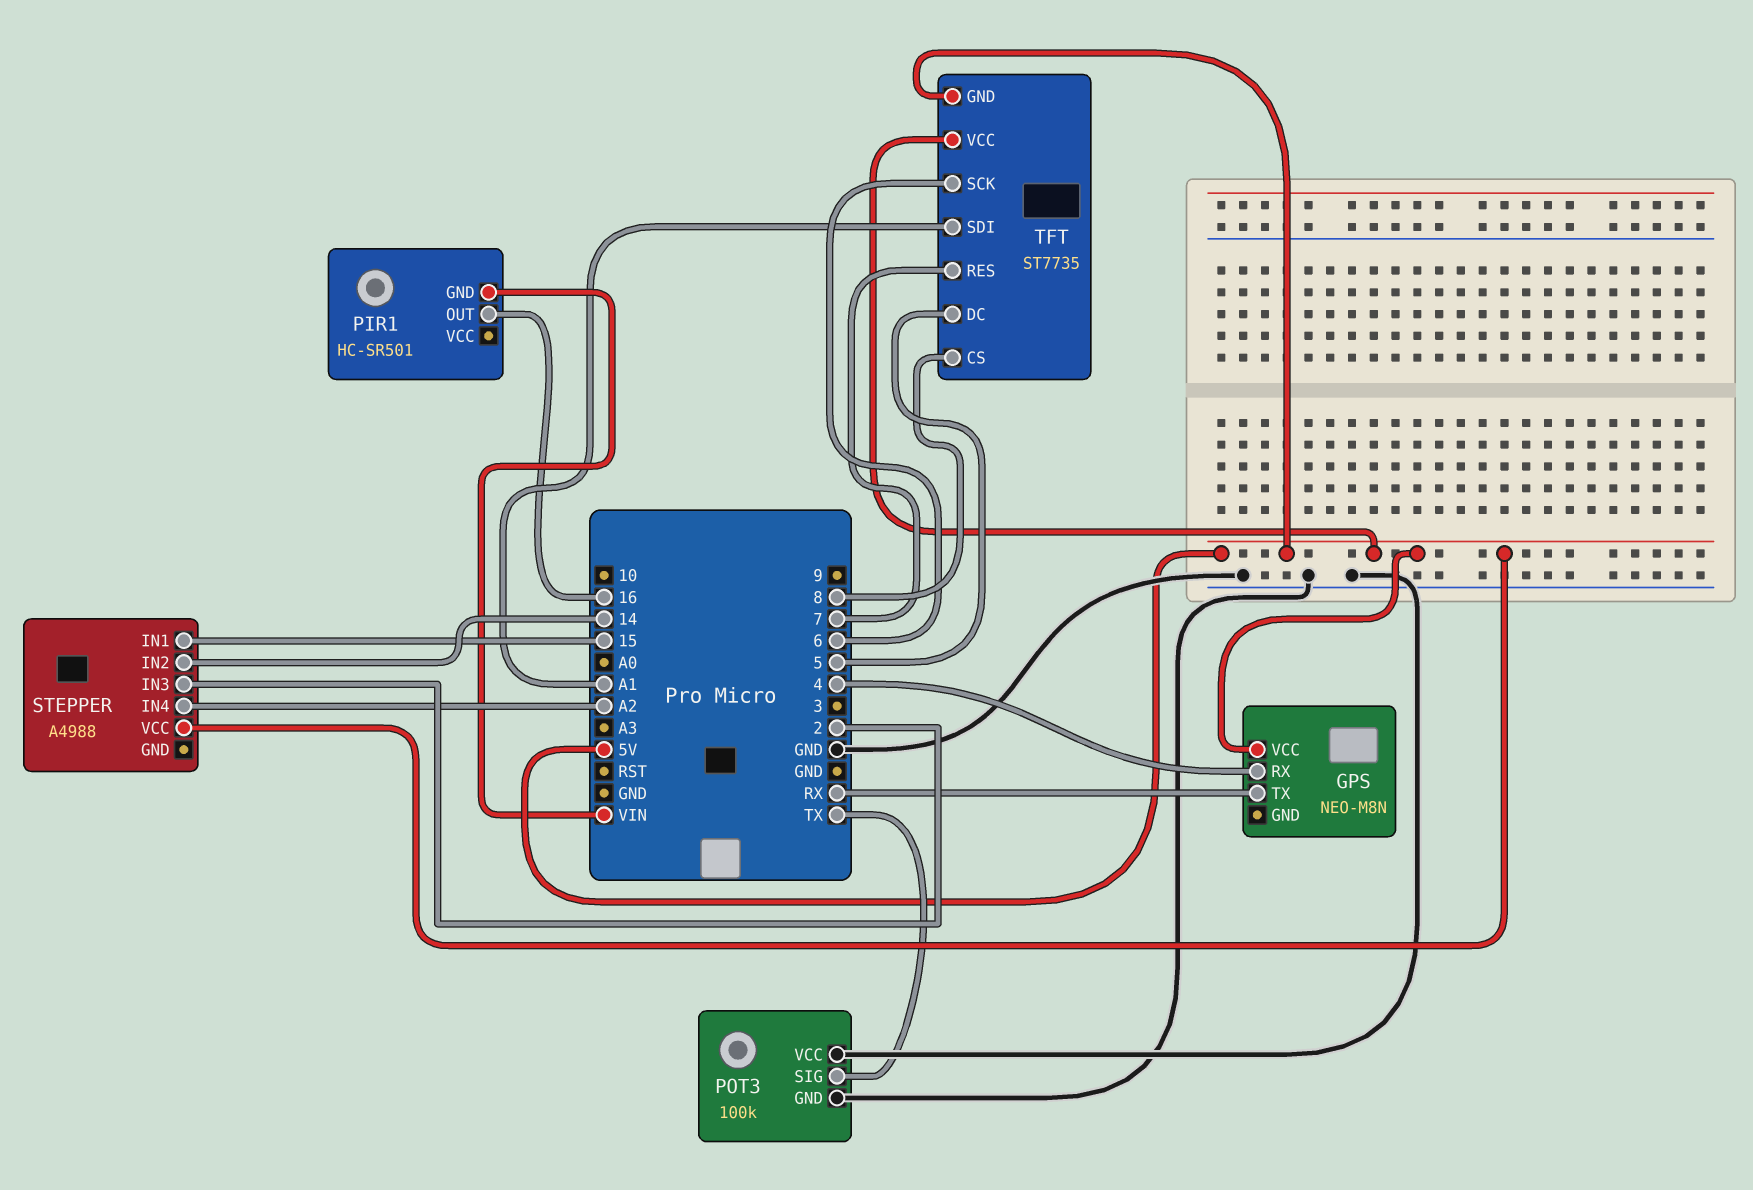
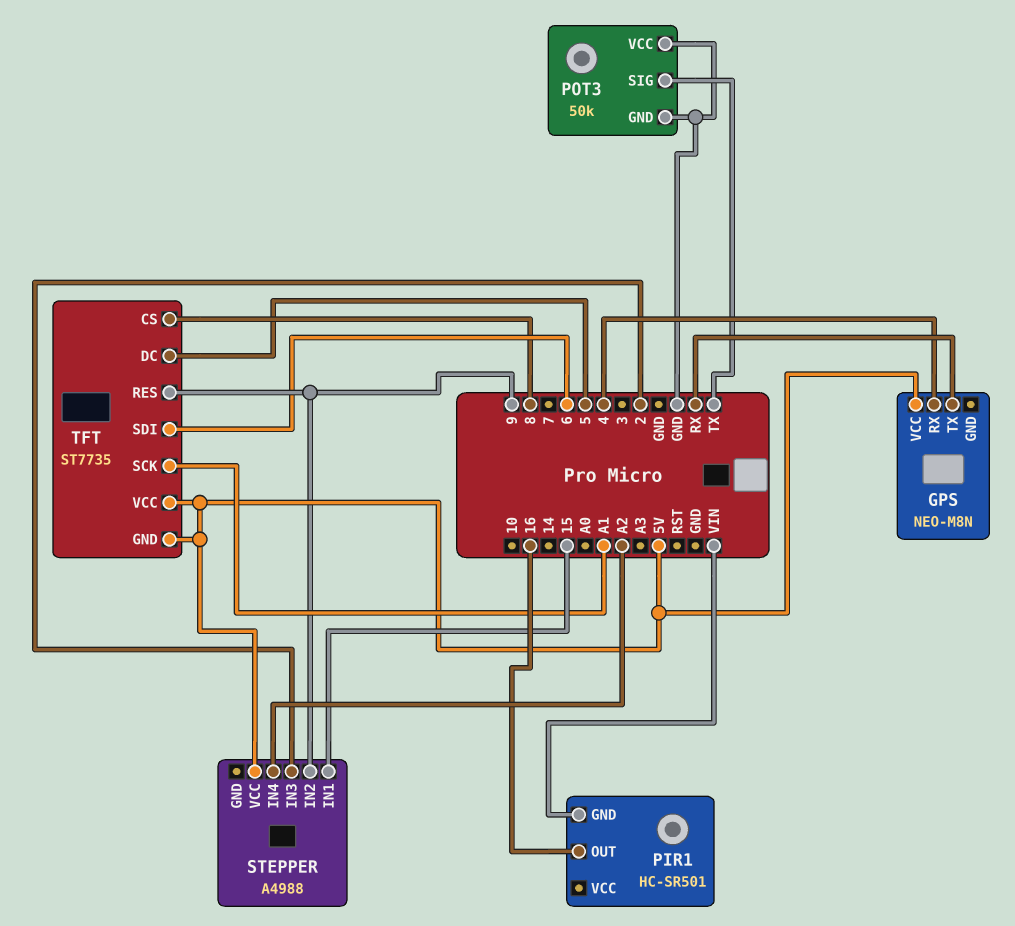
POT3: 100k -> 50k
STEPPER pin IN2: 14 -> 9
TFT pin RES: 7 -> 9
TFT pin SCK: 6 -> A1
TFT pin SDI: A1 -> 6

